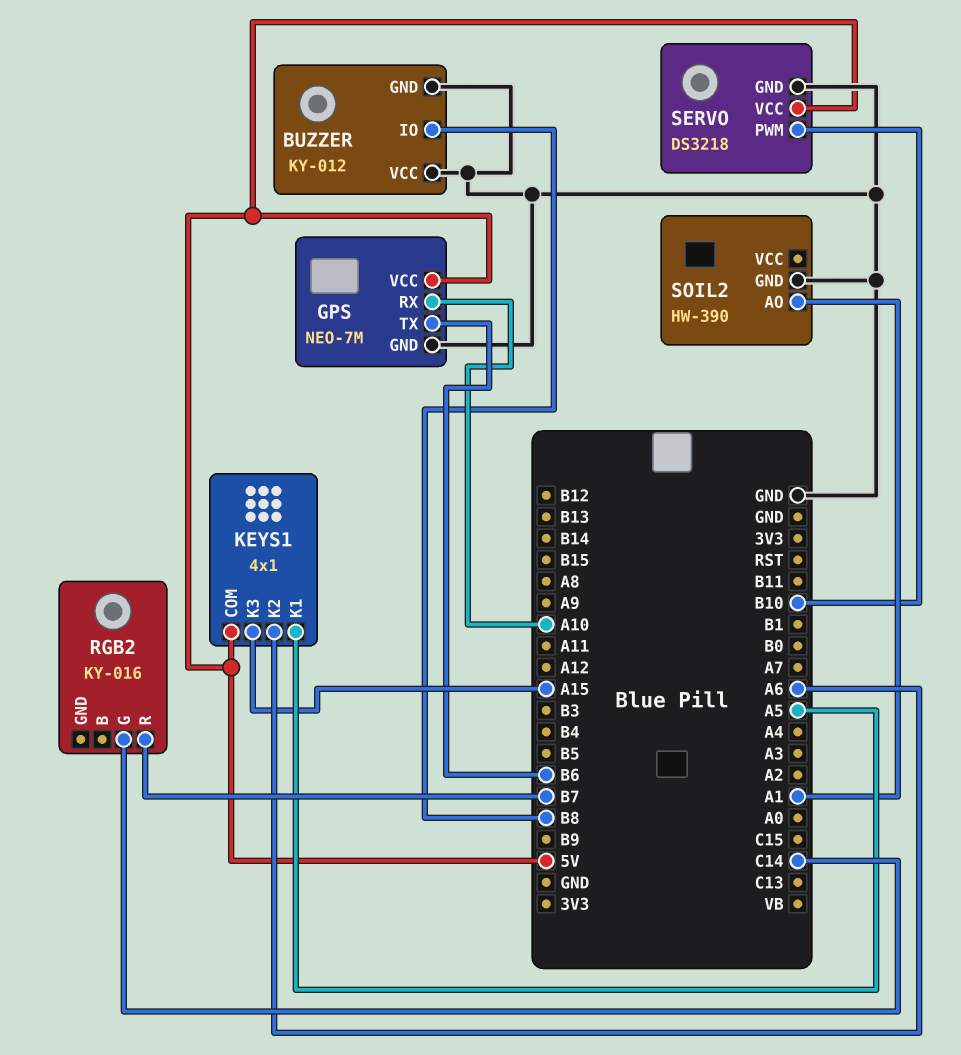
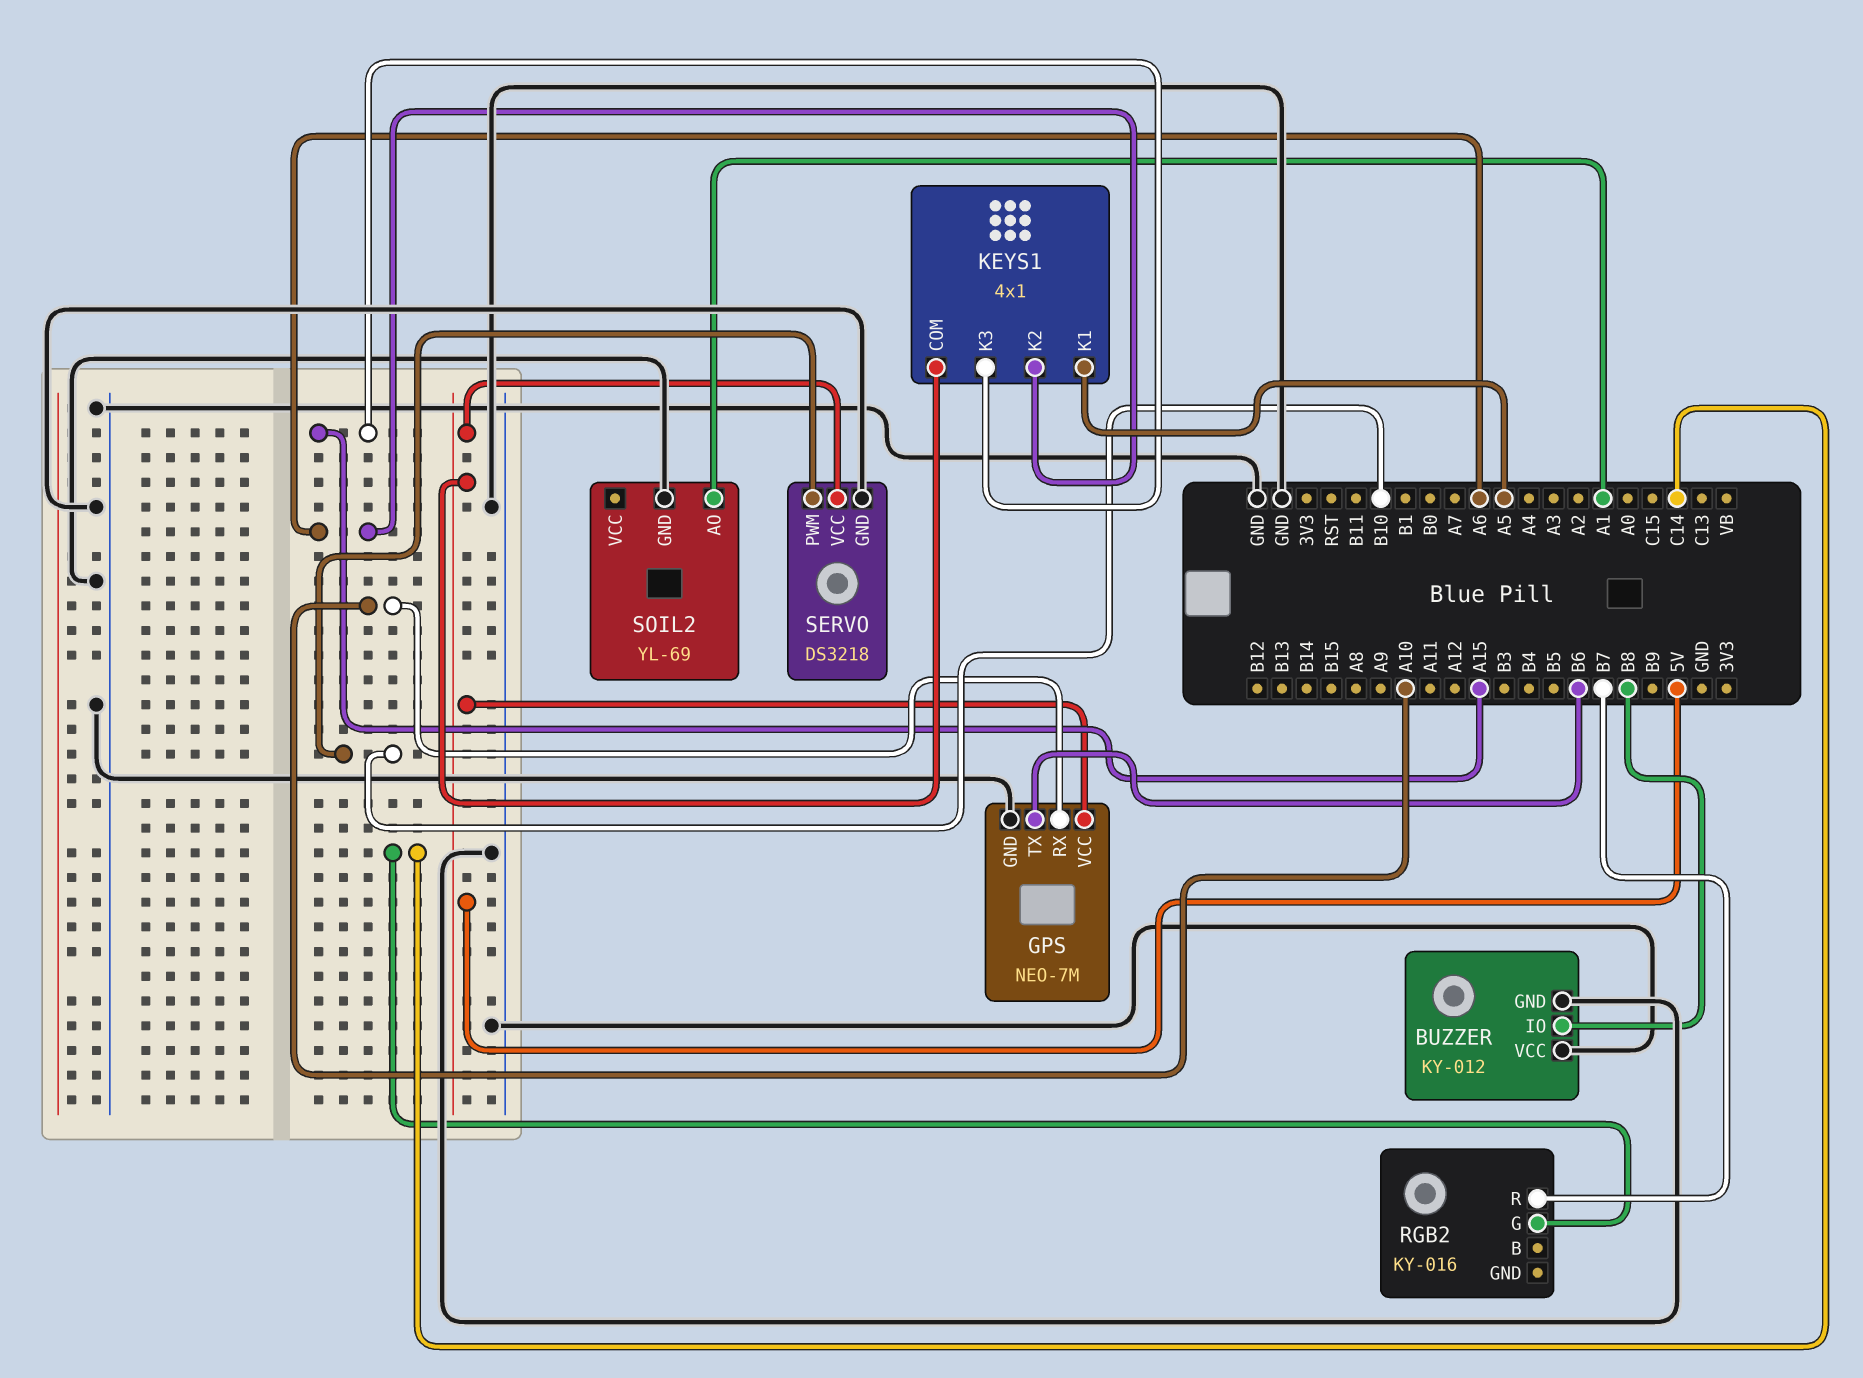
SOIL2: HW-390 -> YL-69

